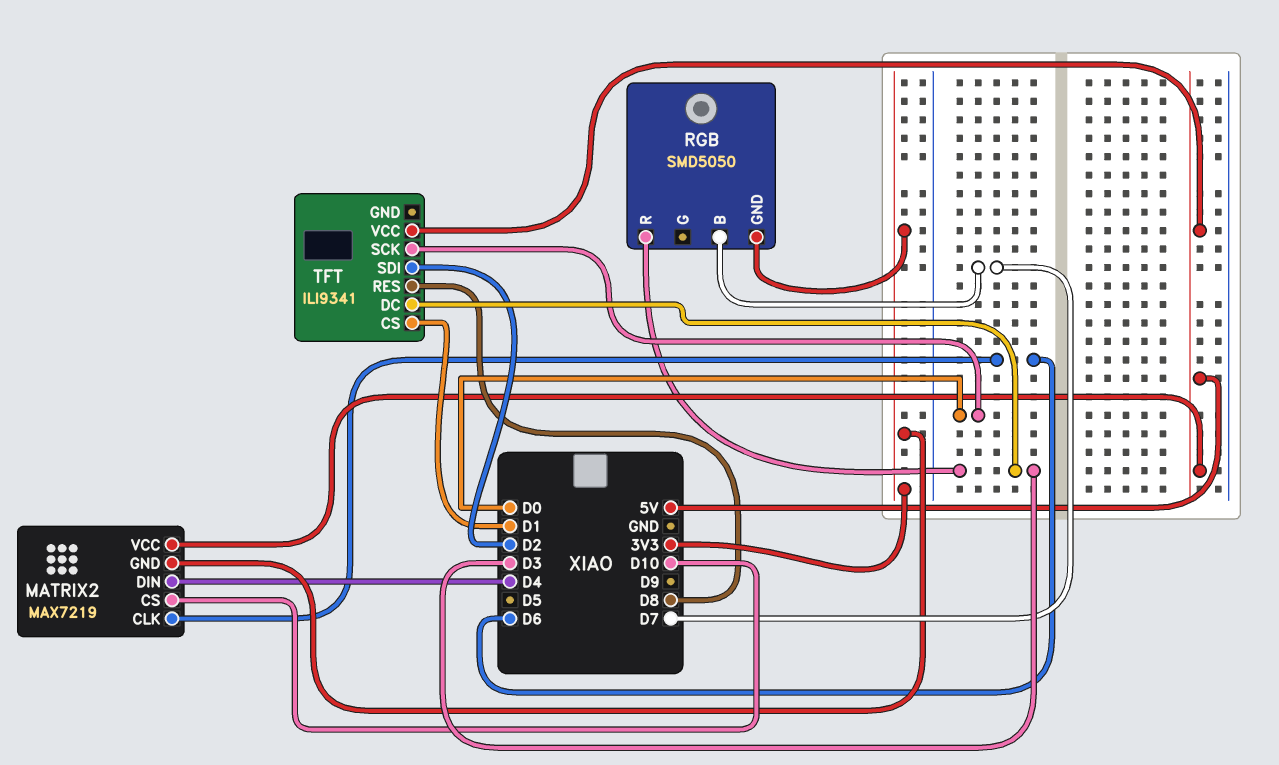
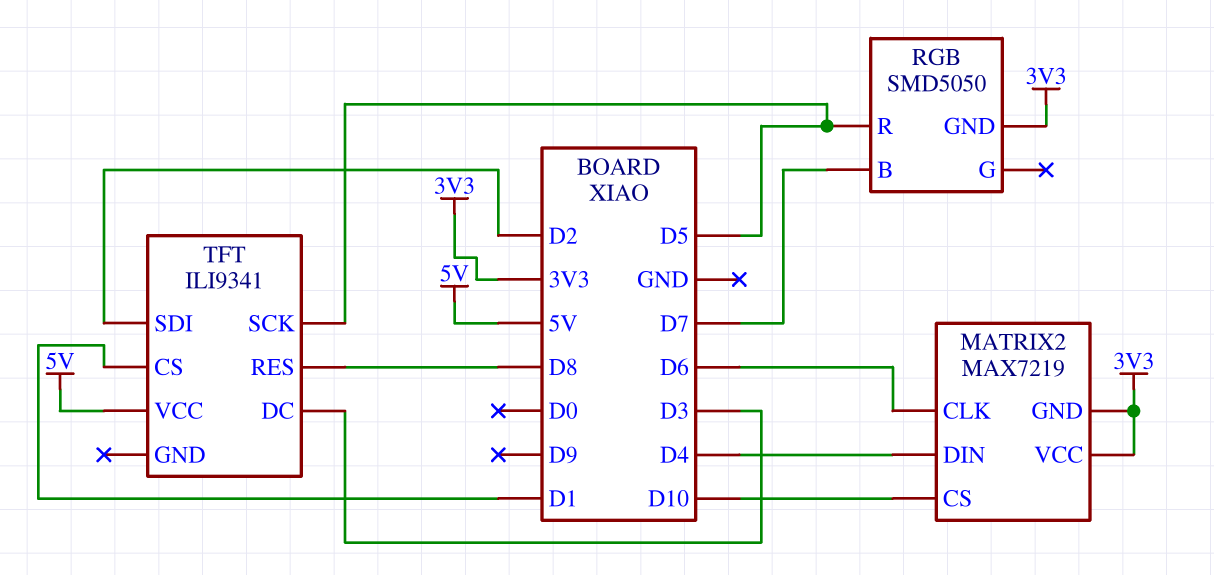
MATRIX2 pin VCC: 5V -> 3V3
RGB pin R: D3 -> D5
TFT pin SCK: D0 -> D5

